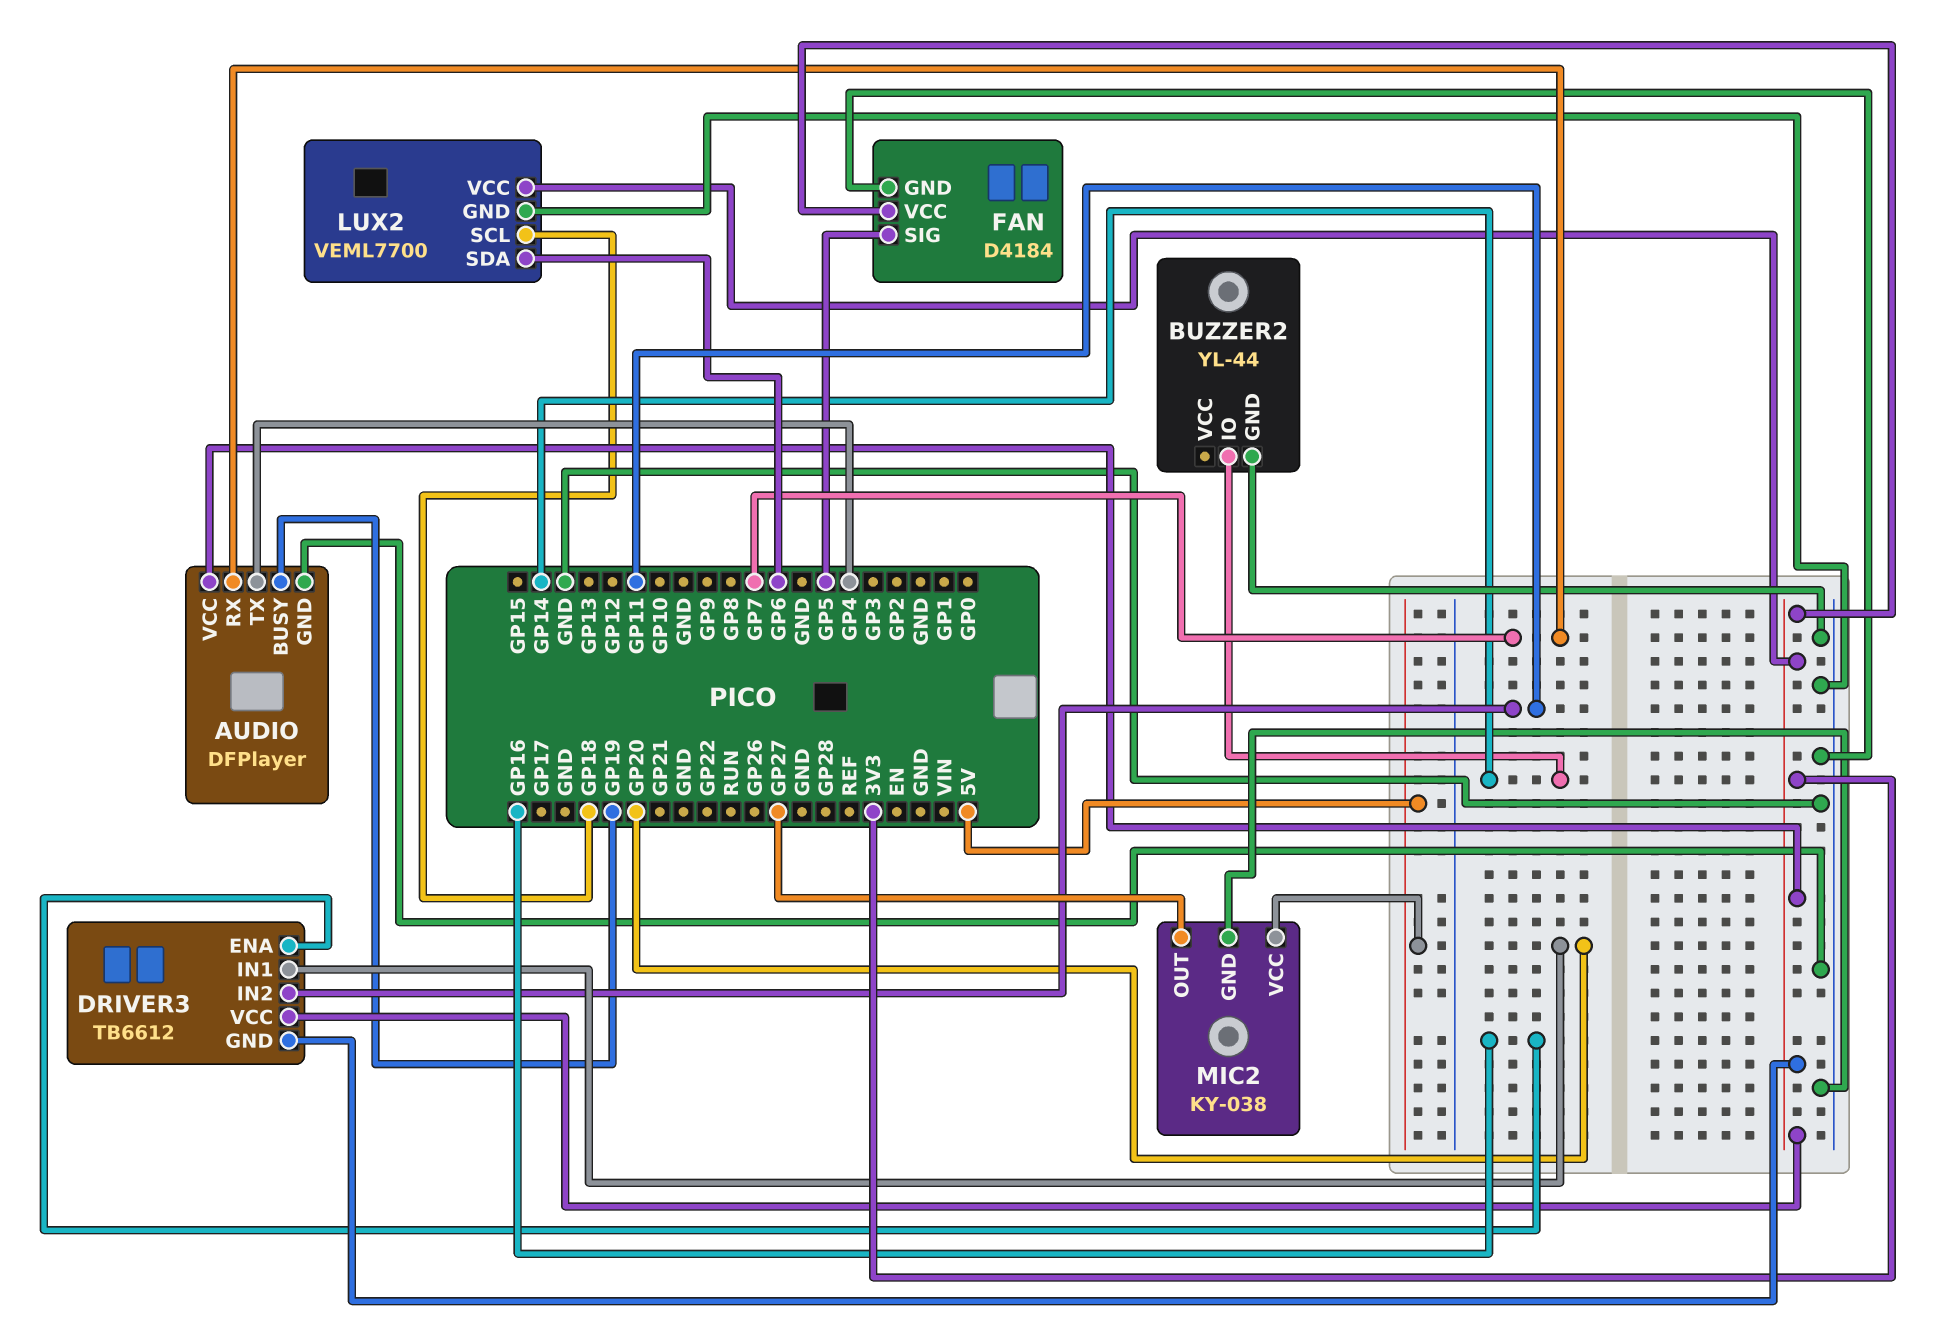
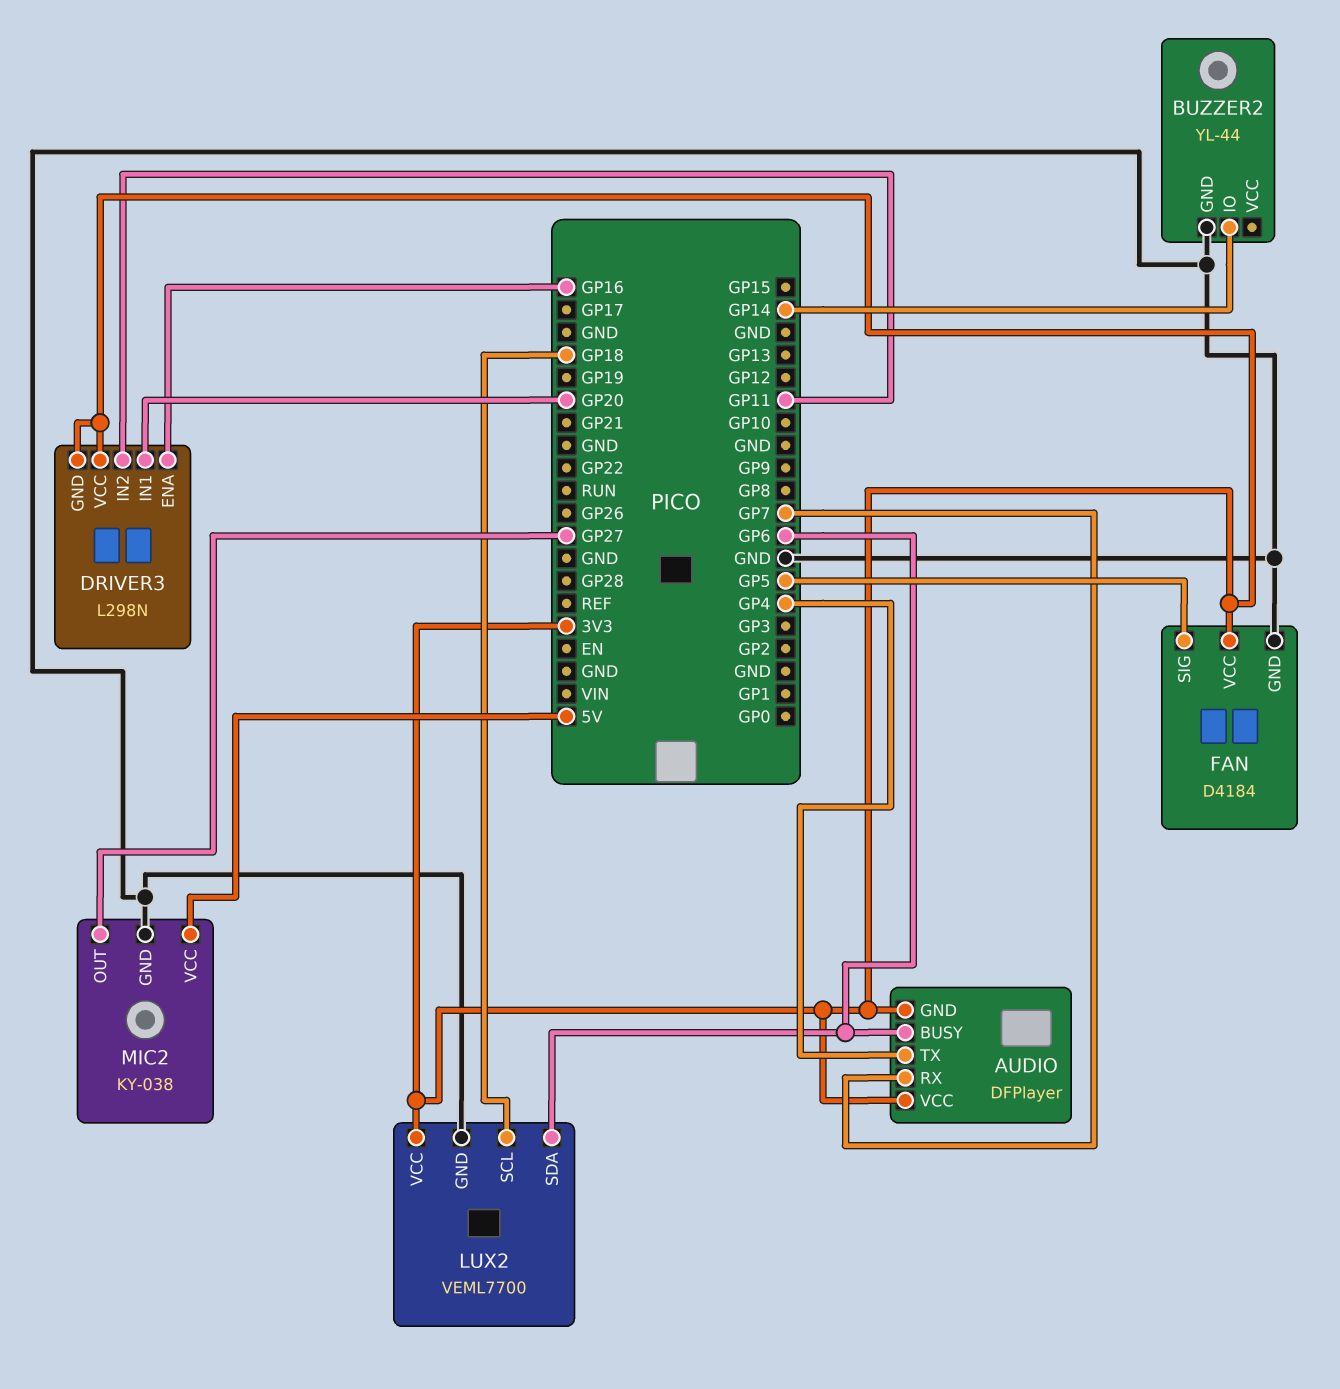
AUDIO pin BUSY: GP19 -> GP6
AUDIO pin GND: GND -> 3V3
DRIVER3: TB6612 -> L298N

